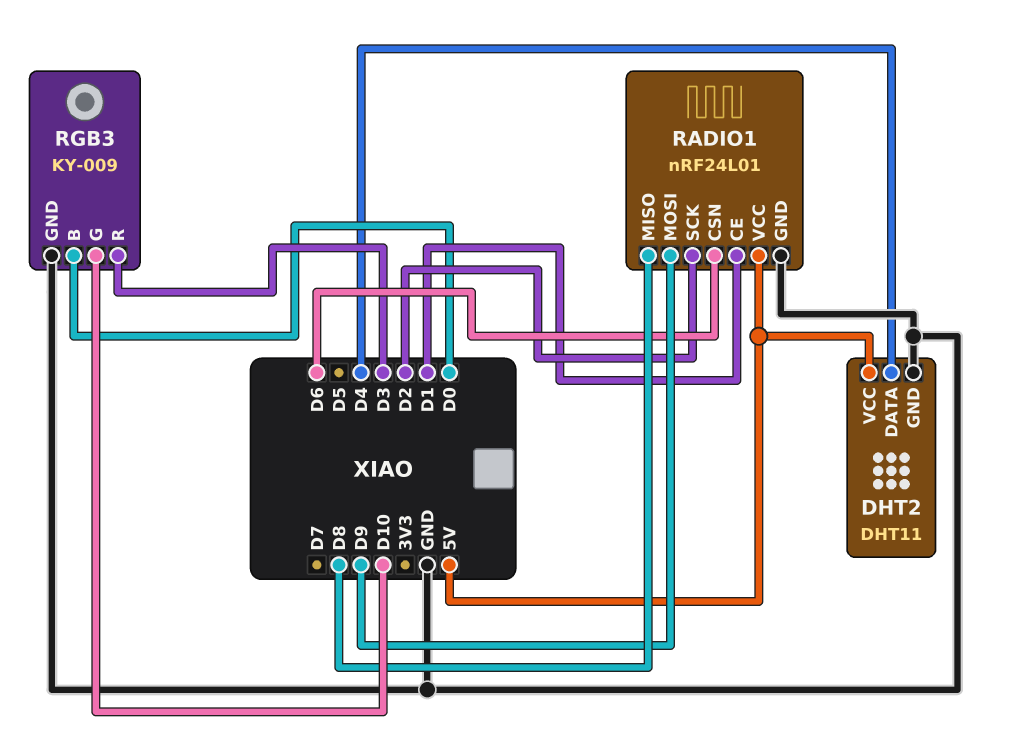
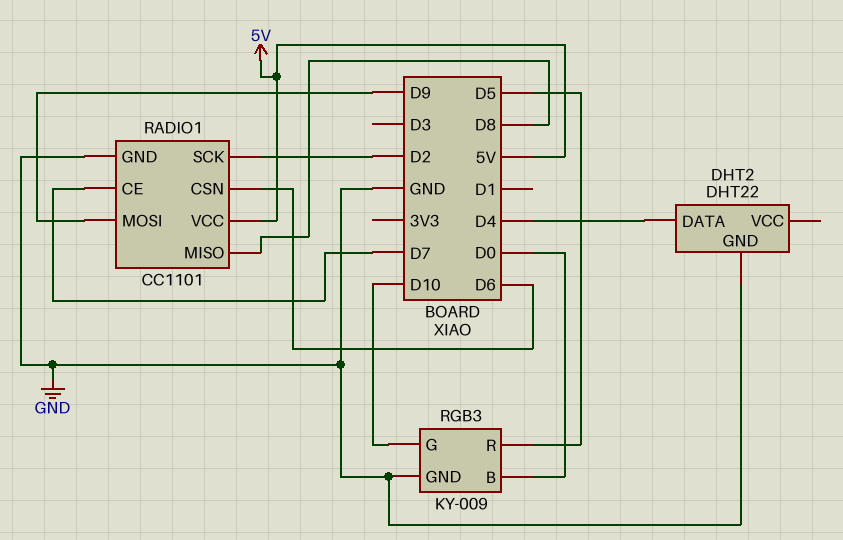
DHT2: DHT11 -> DHT22
DHT2 pin VCC: 5V -> none
RADIO1: nRF24L01 -> CC1101
RADIO1 pin CE: D1 -> D7
RGB3 pin R: D3 -> D5

